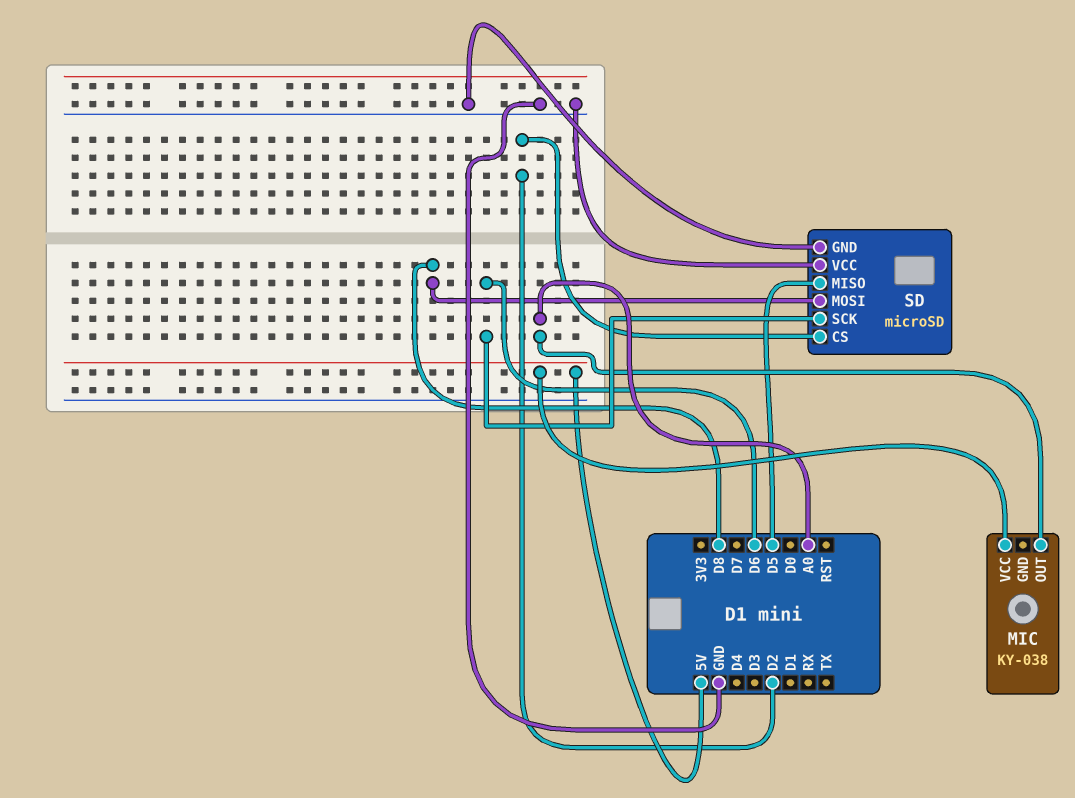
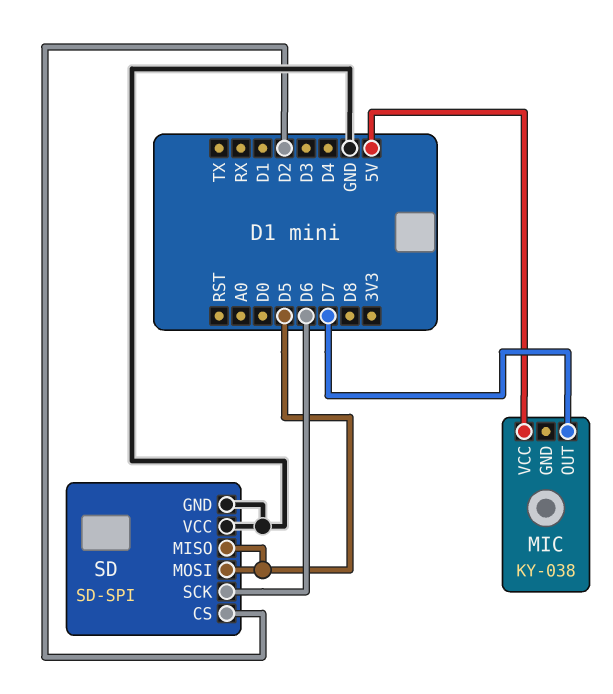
MIC pin OUT: A0 -> D7
SD: microSD -> SD-SPI
SD pin MOSI: D8 -> D5

